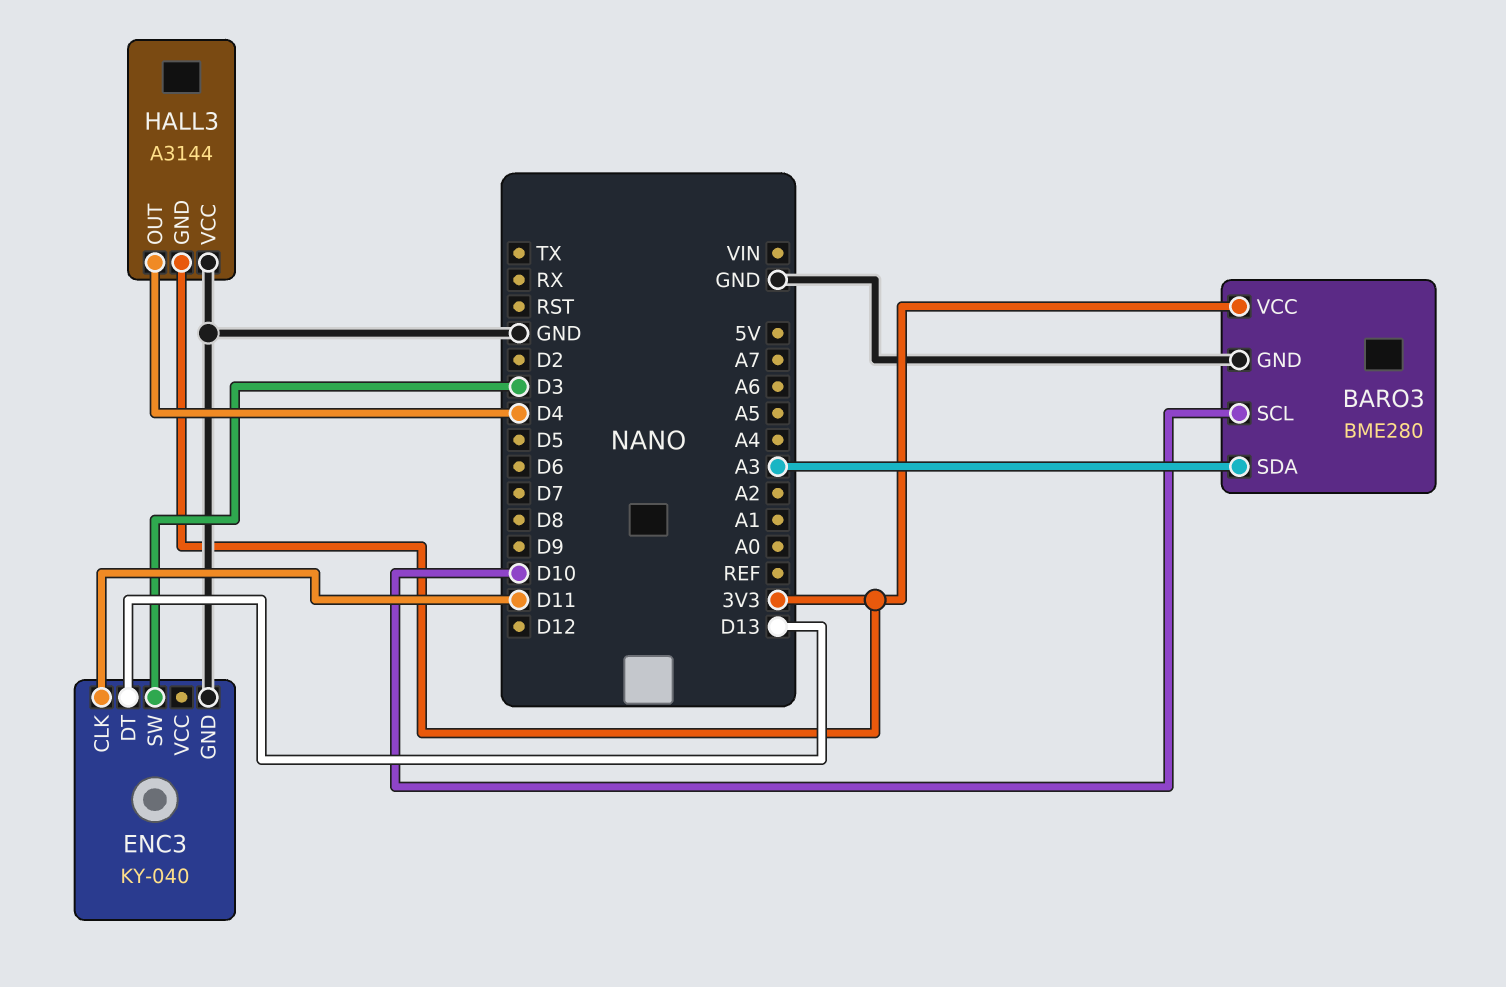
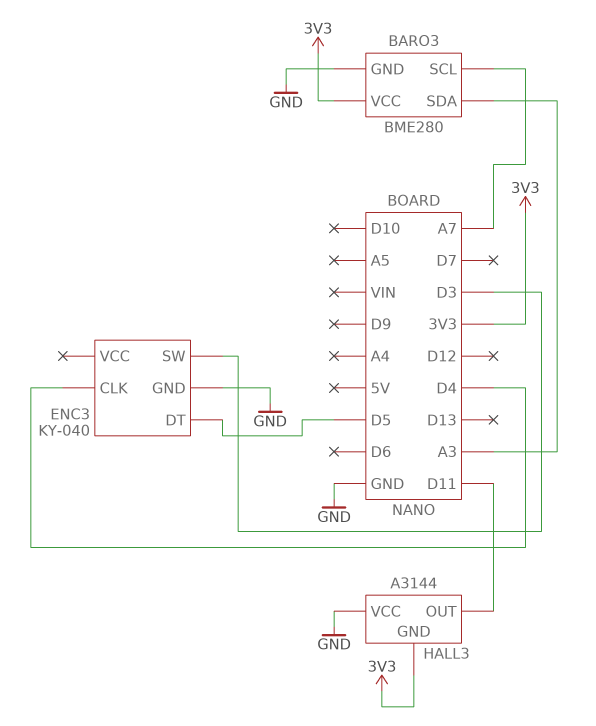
BARO3 pin SCL: D10 -> A7
ENC3 pin CLK: D11 -> D4
ENC3 pin DT: D13 -> D5
HALL3 pin OUT: D4 -> D11

